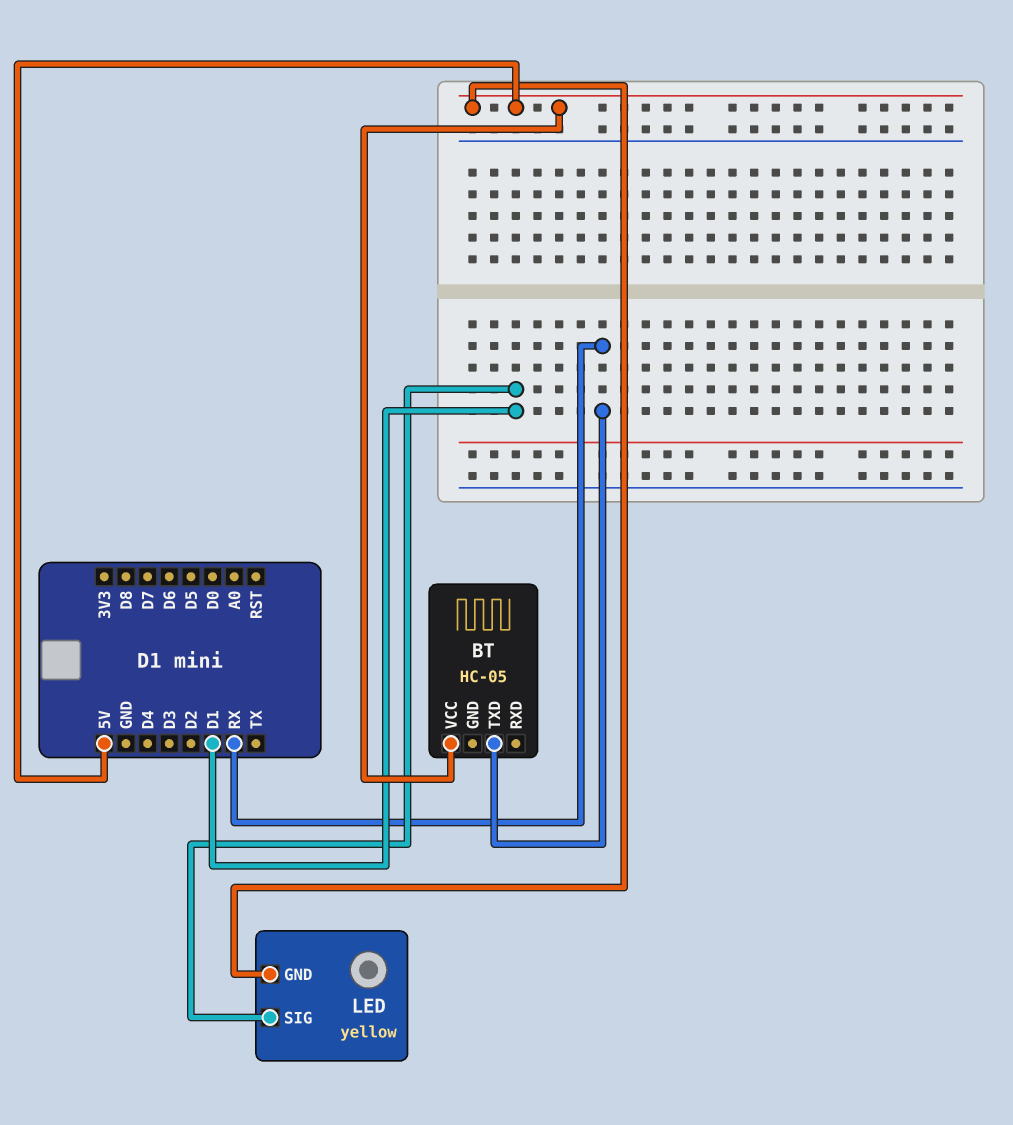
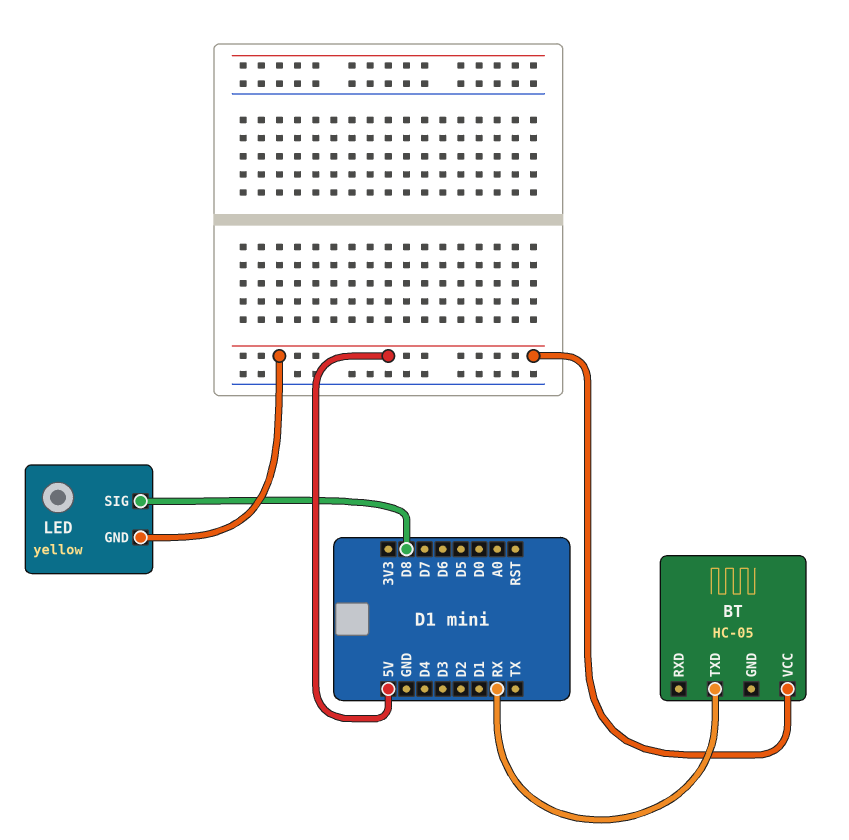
LED pin SIG: D1 -> D8

